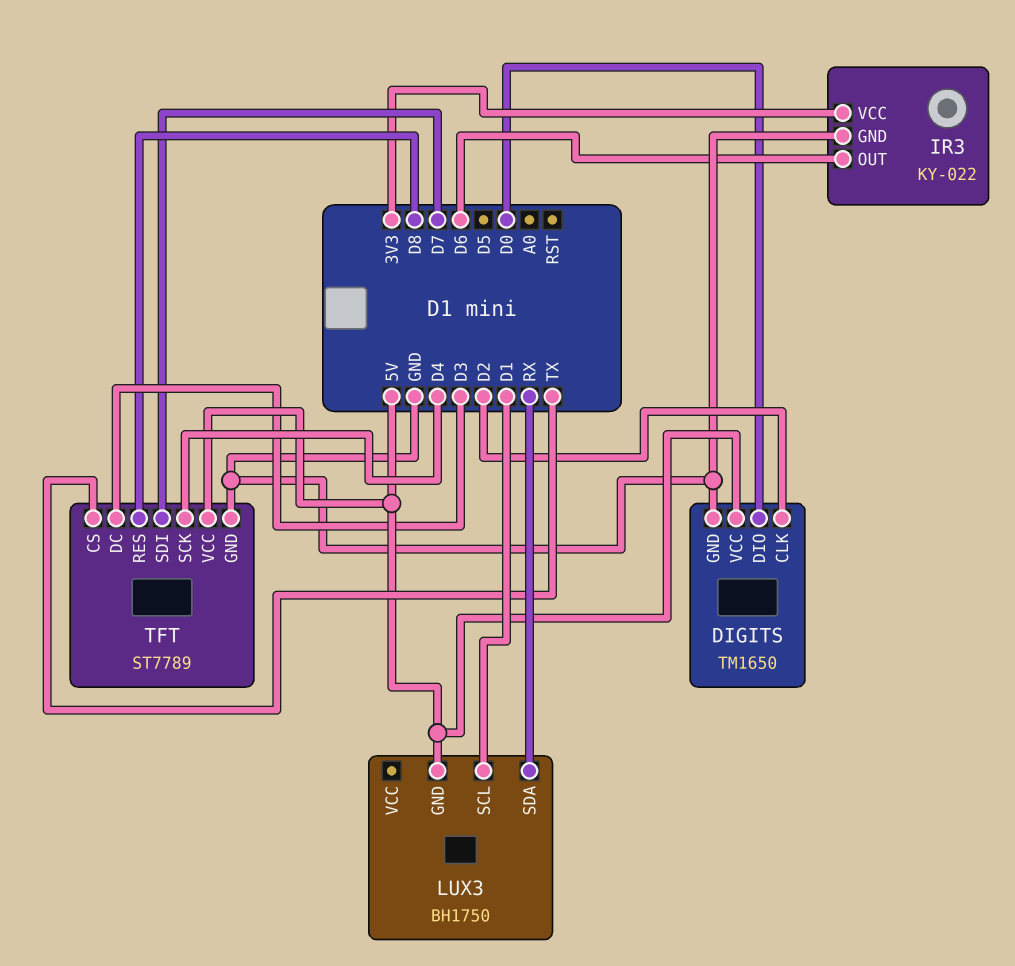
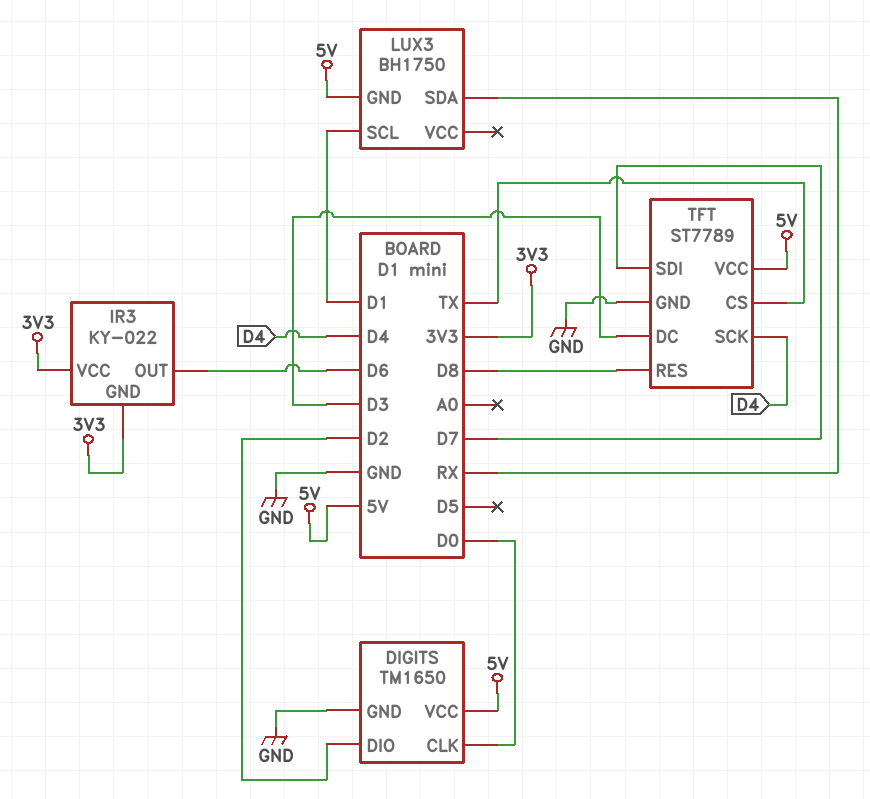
DIGITS pin CLK: D2 -> D0
DIGITS pin DIO: D0 -> D2
IR3 pin GND: GND -> 3V3

